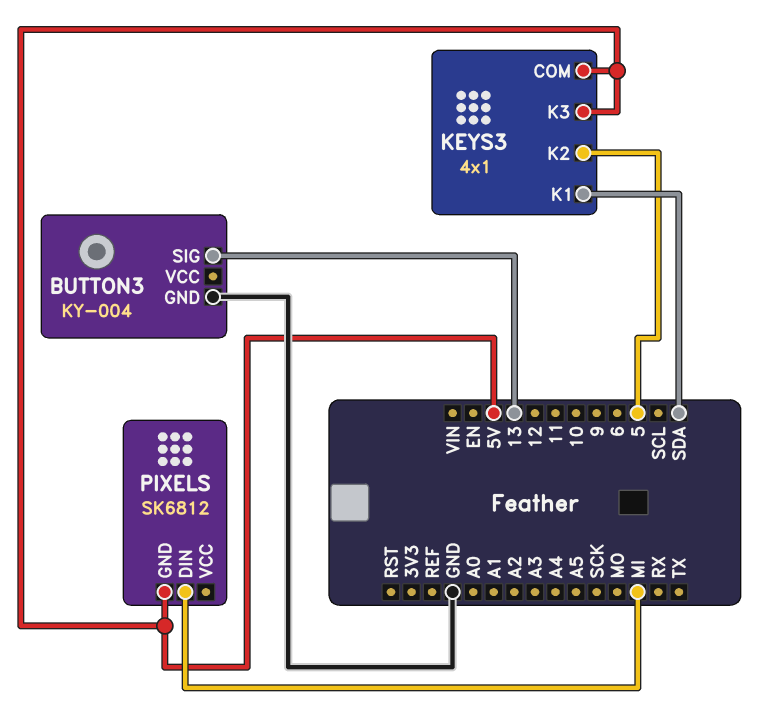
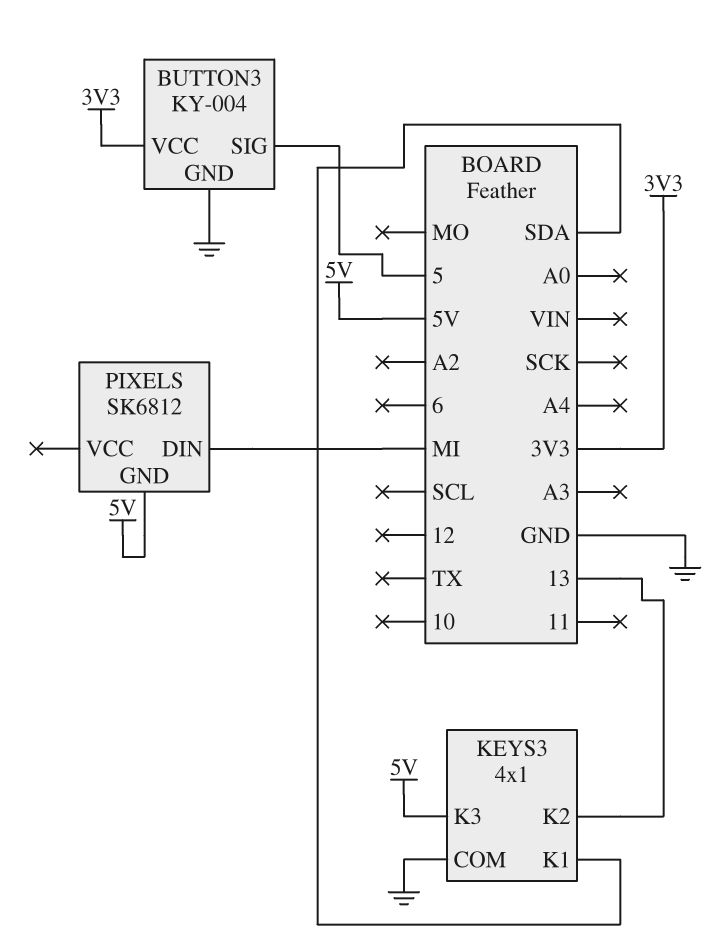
BUTTON3 pin SIG: 13 -> 5
BUTTON3 pin VCC: none -> 3V3
KEYS3 pin COM: 5V -> GND
KEYS3 pin K2: 5 -> 13

